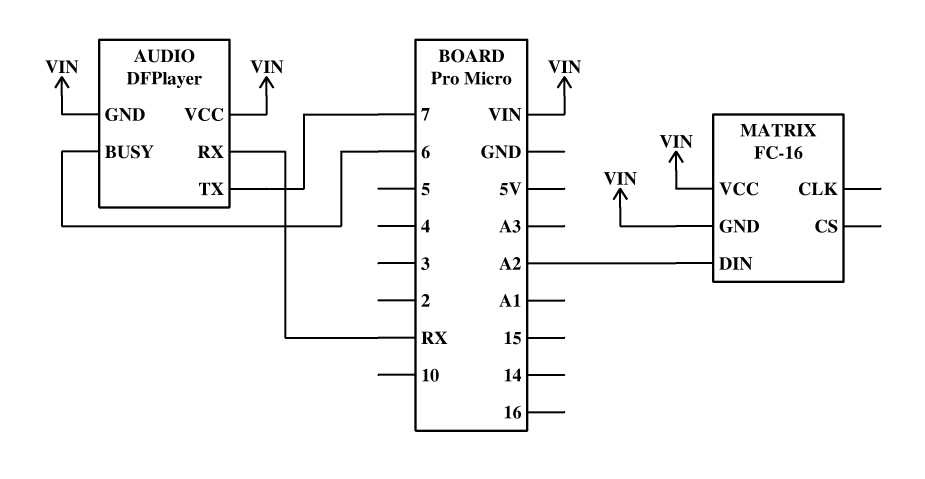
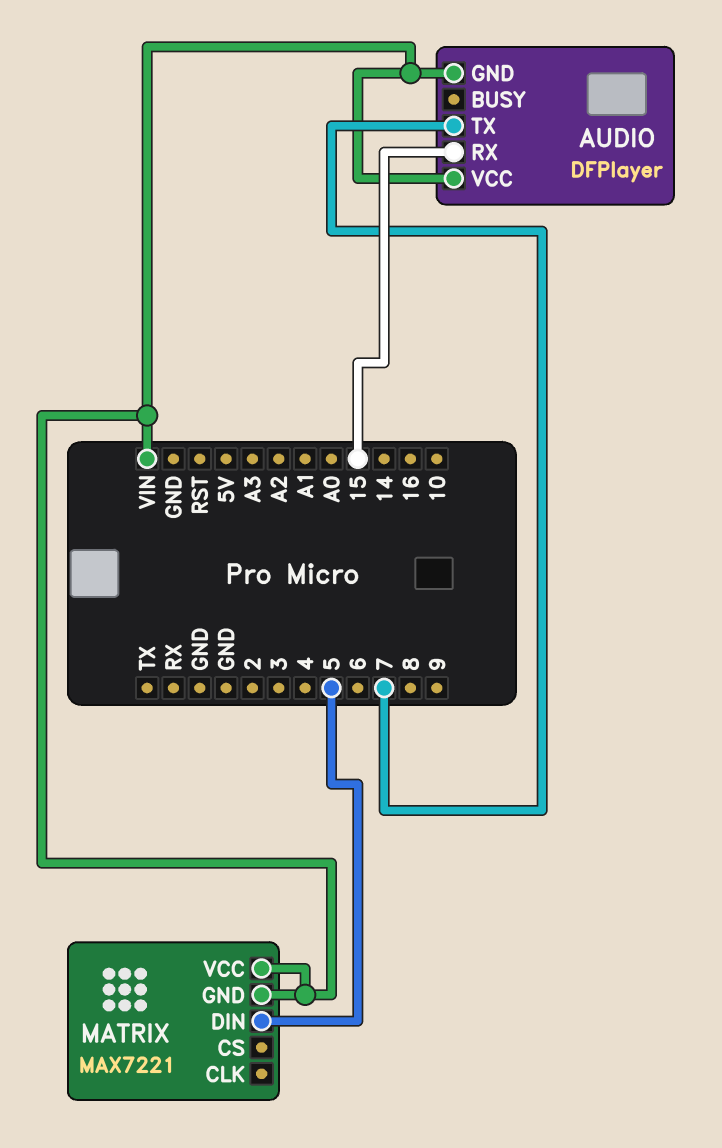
AUDIO pin BUSY: 6 -> none
AUDIO pin RX: RX -> 15
MATRIX: FC-16 -> MAX7221
MATRIX pin DIN: A2 -> 5

